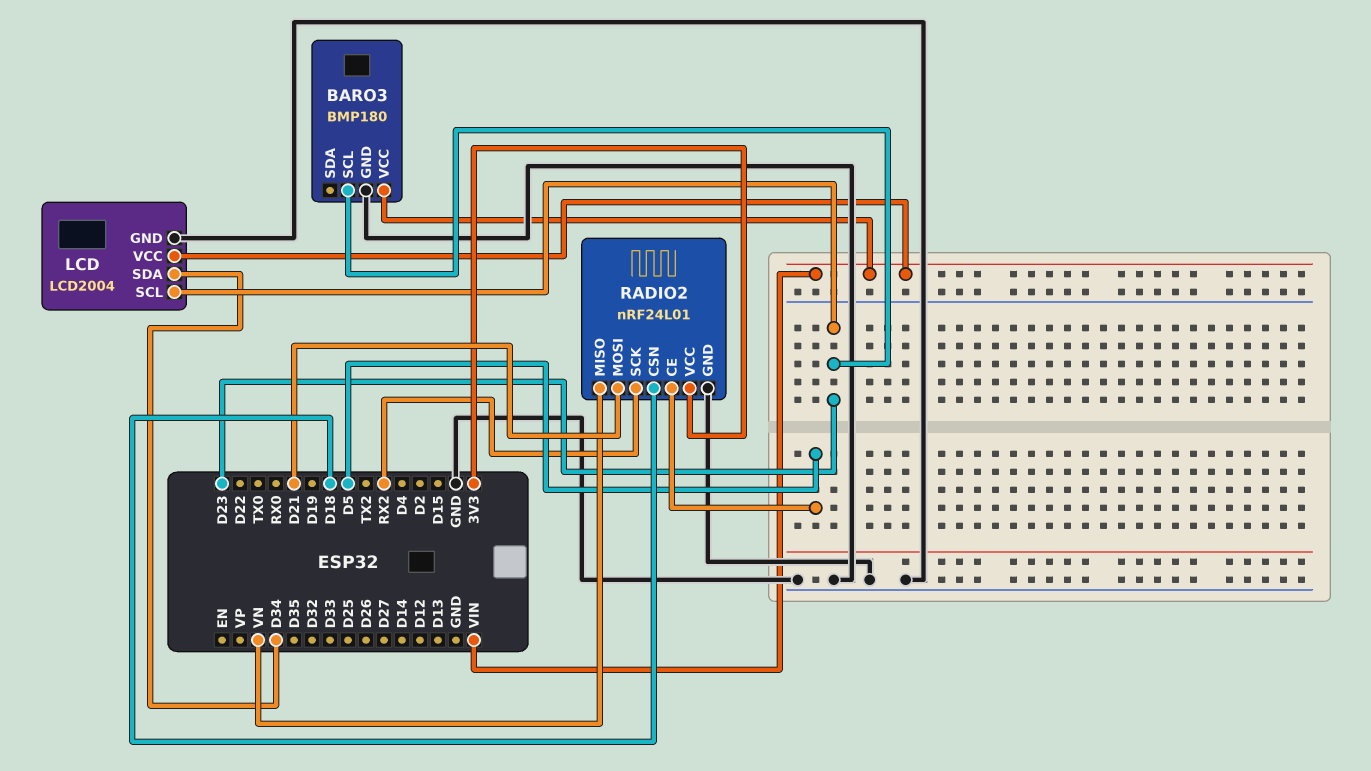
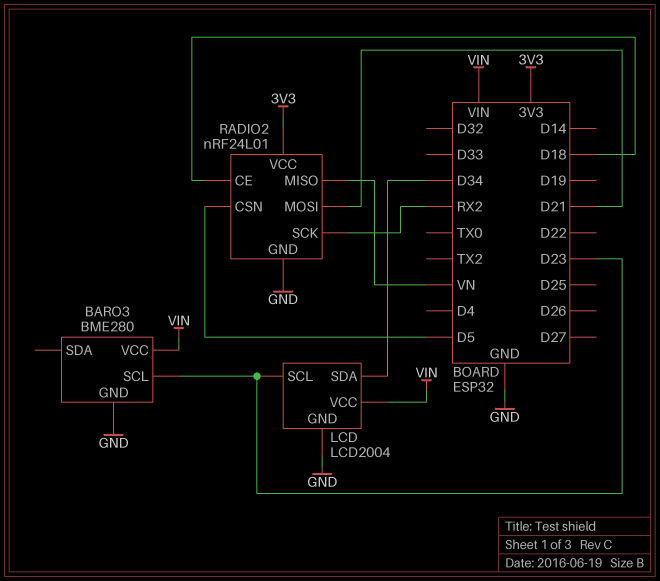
BARO3: BMP180 -> BME280
RADIO2 pin CE: D5 -> D18
RADIO2 pin CSN: D18 -> D5

